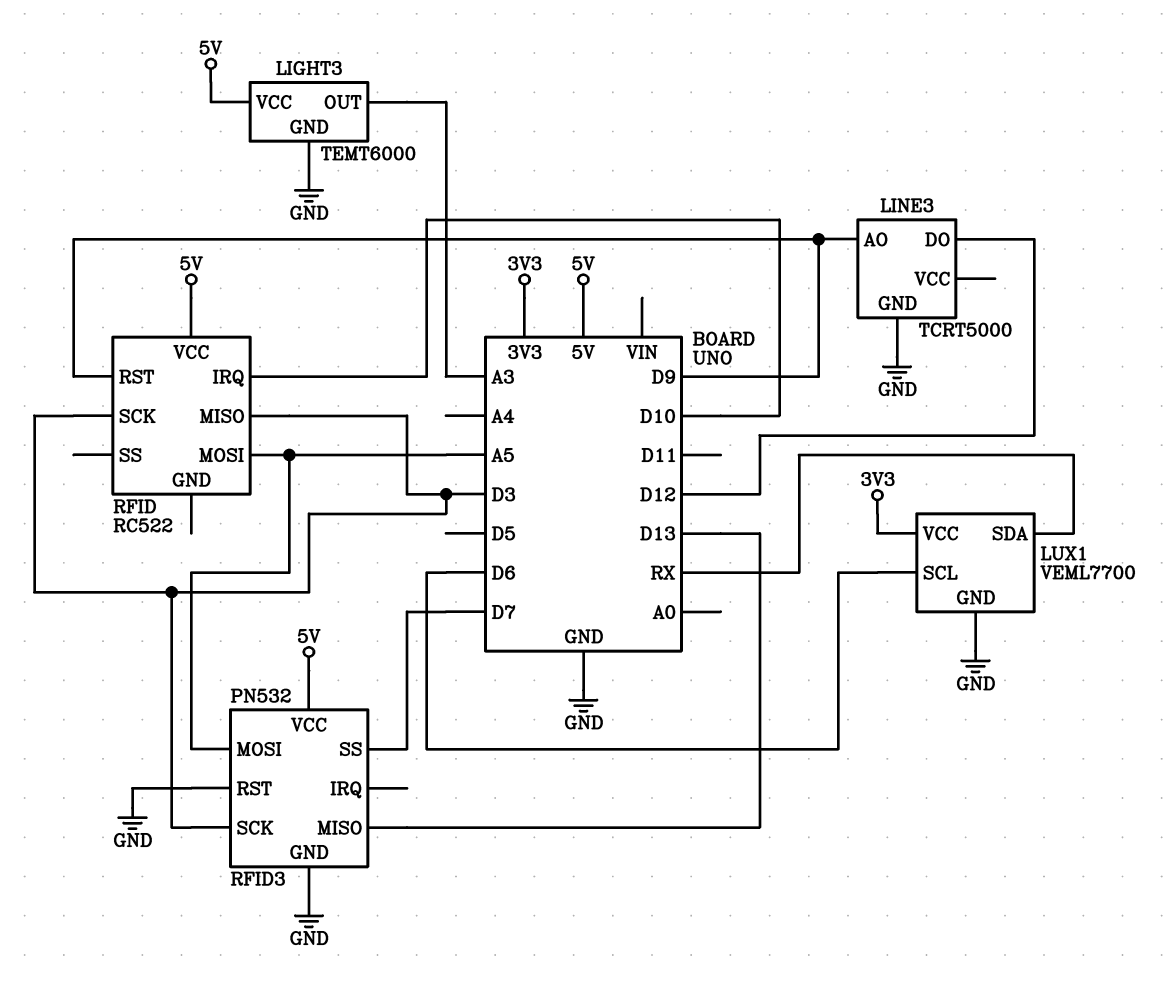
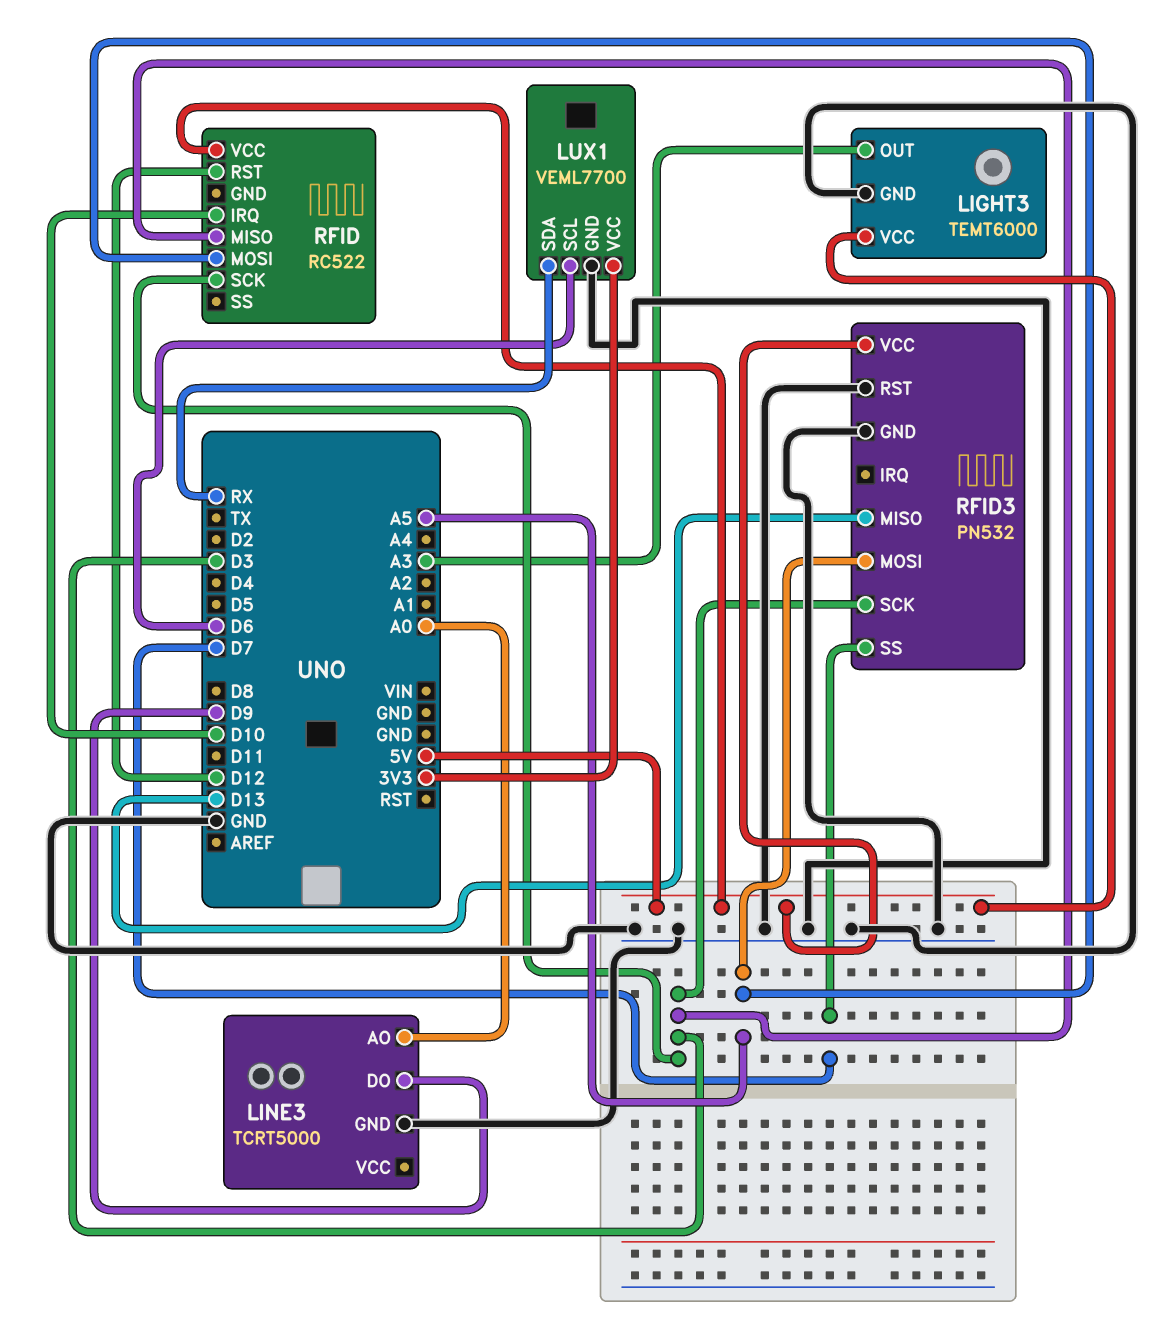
LINE3 pin AO: D9 -> A0
LINE3 pin DO: D12 -> D9
RFID pin RST: D9 -> D12

